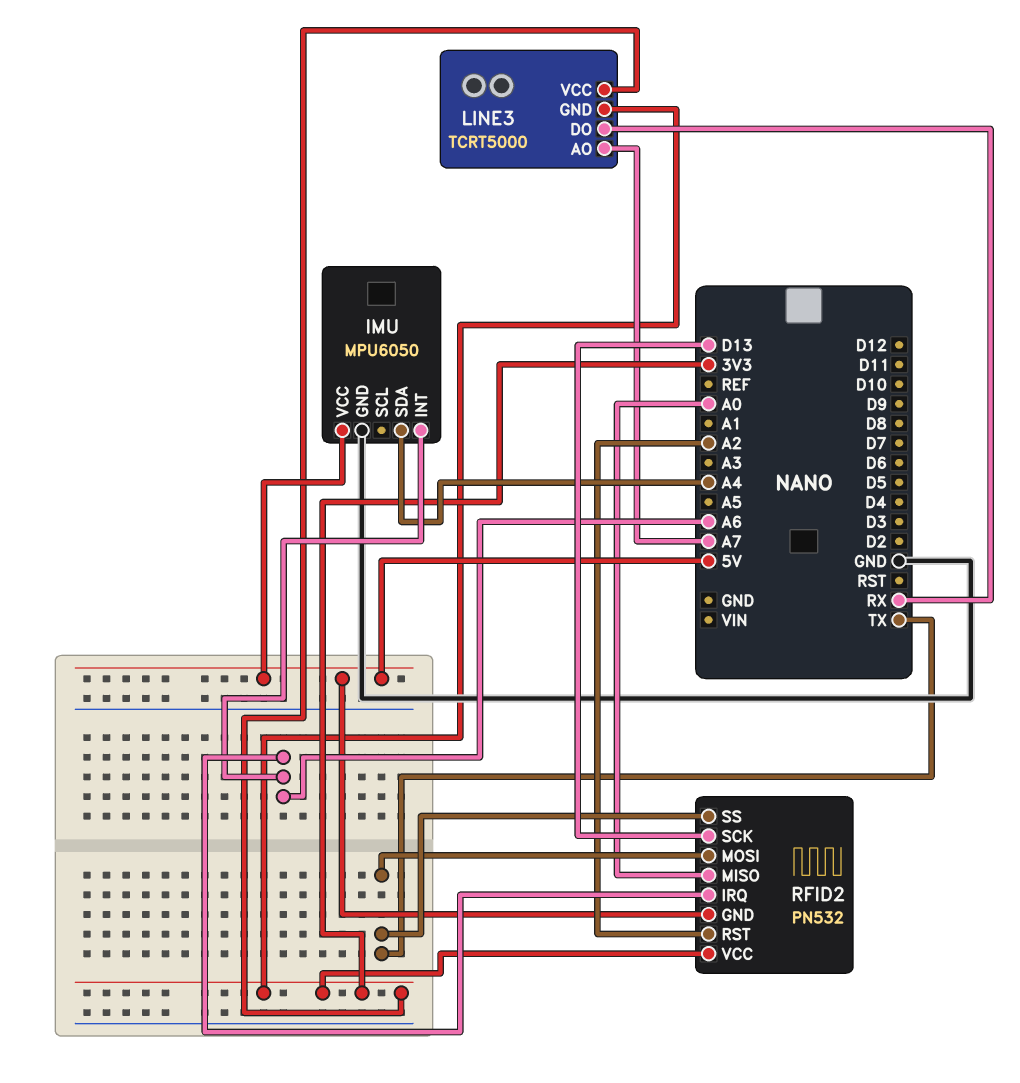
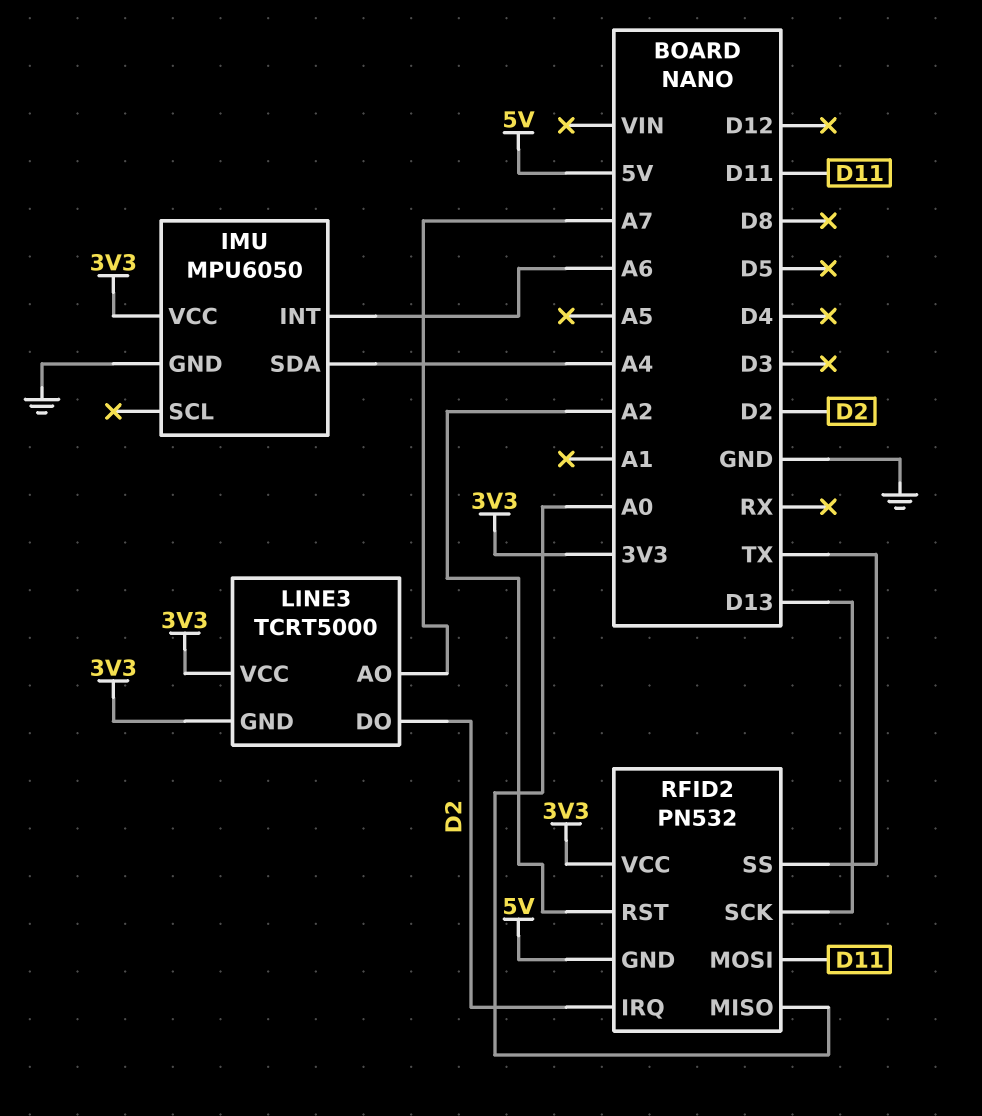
IMU pin VCC: 5V -> 3V3
LINE3 pin DO: RX -> D2
RFID2 pin IRQ: A6 -> D2
RFID2 pin MOSI: TX -> D11

